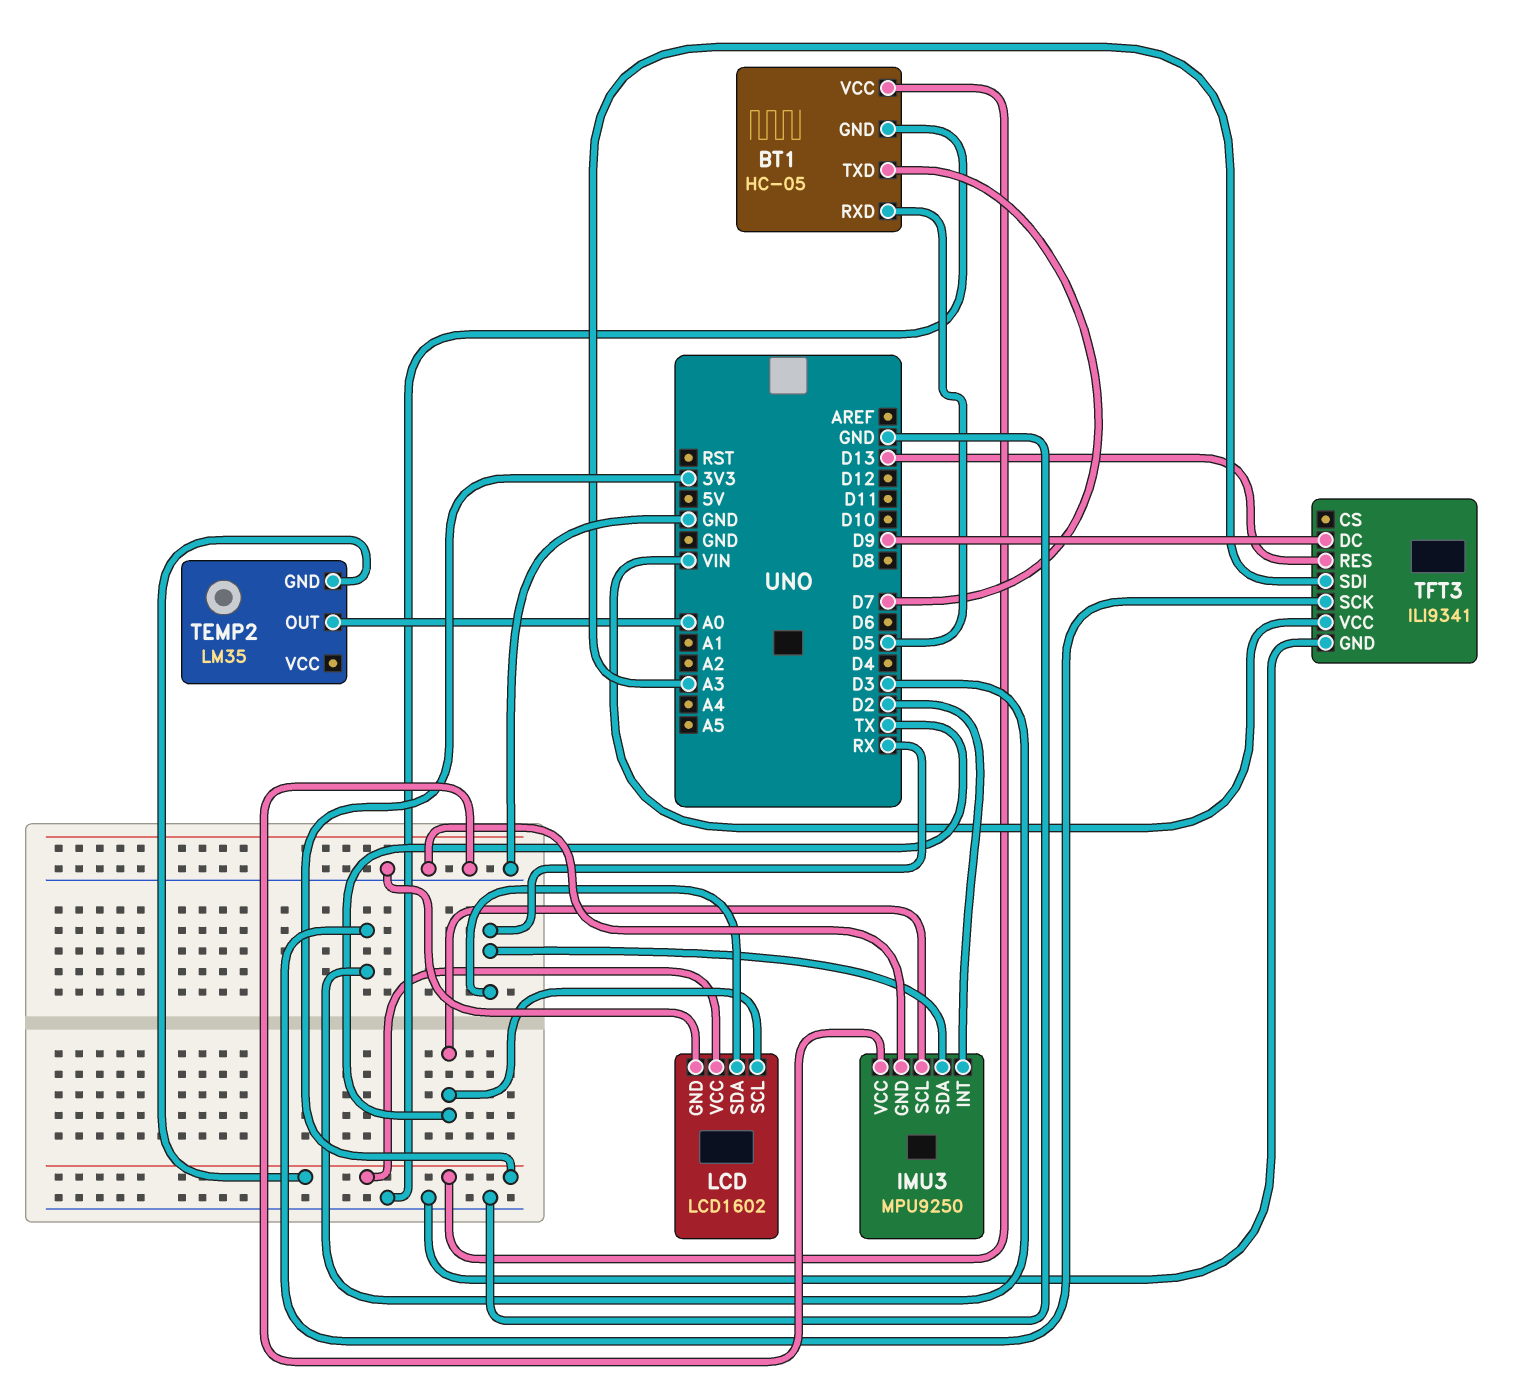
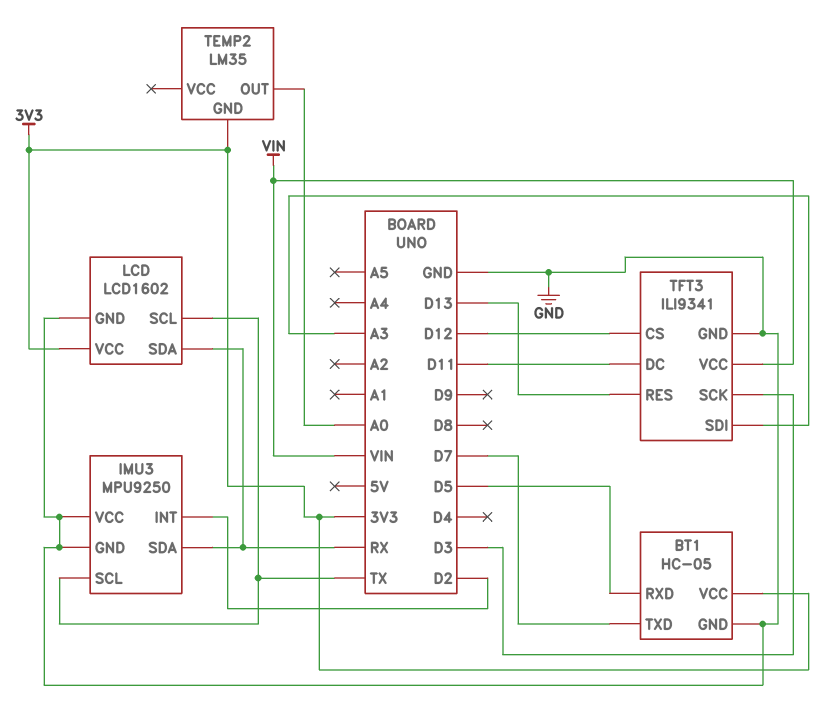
TFT3 pin CS: none -> D12
TFT3 pin DC: D9 -> D11

